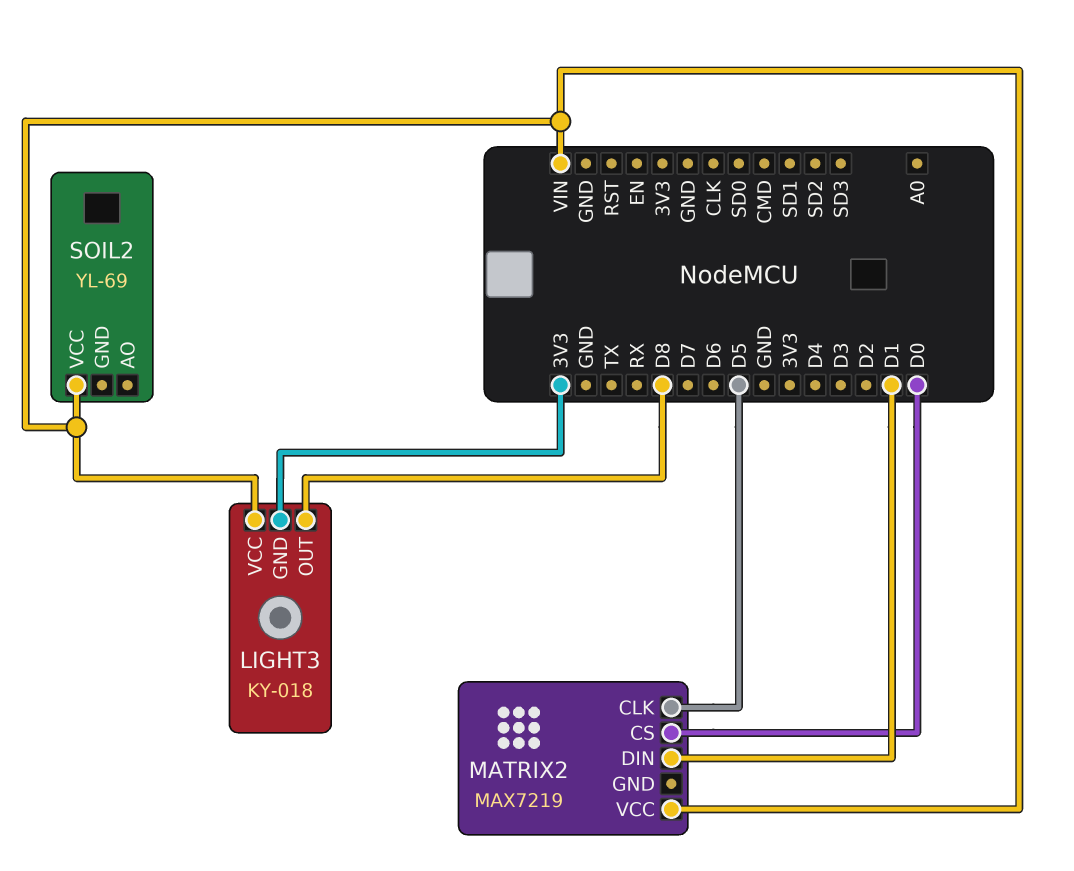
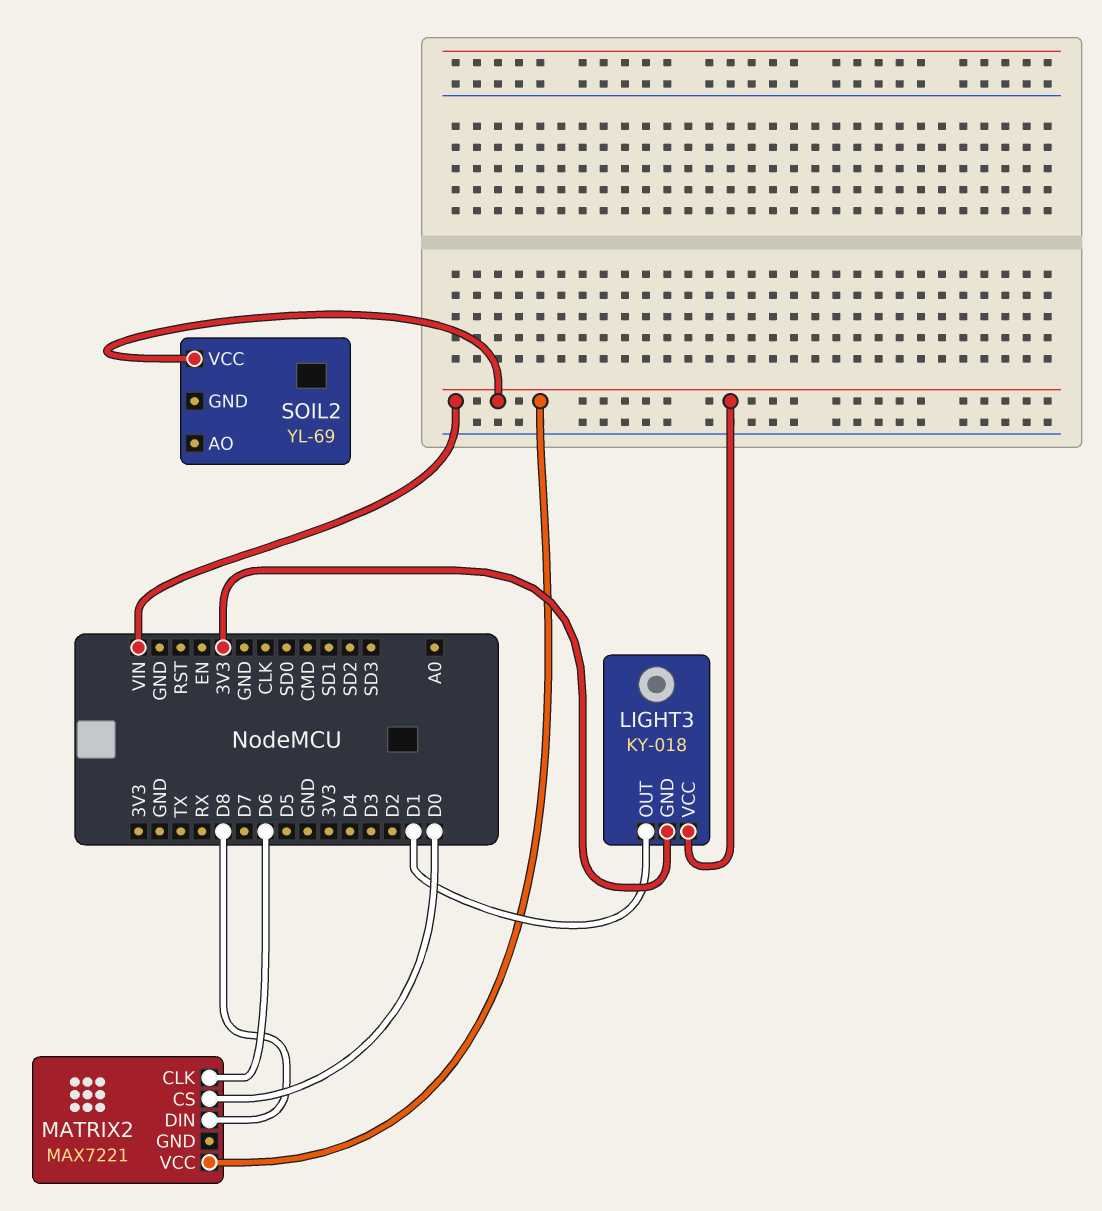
LIGHT3 pin OUT: D8 -> D1
MATRIX2: MAX7219 -> MAX7221
MATRIX2 pin CLK: D5 -> D6
MATRIX2 pin DIN: D1 -> D8

